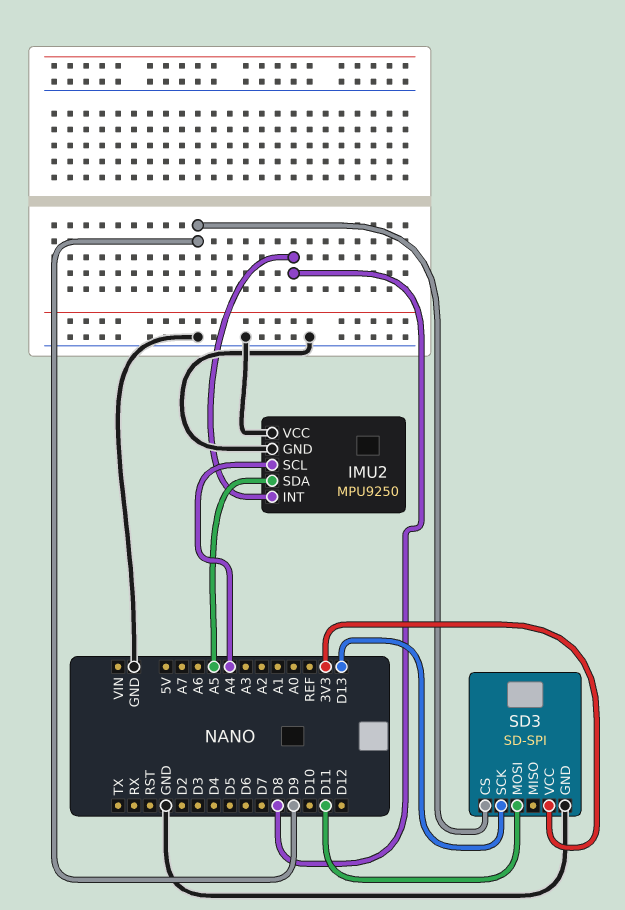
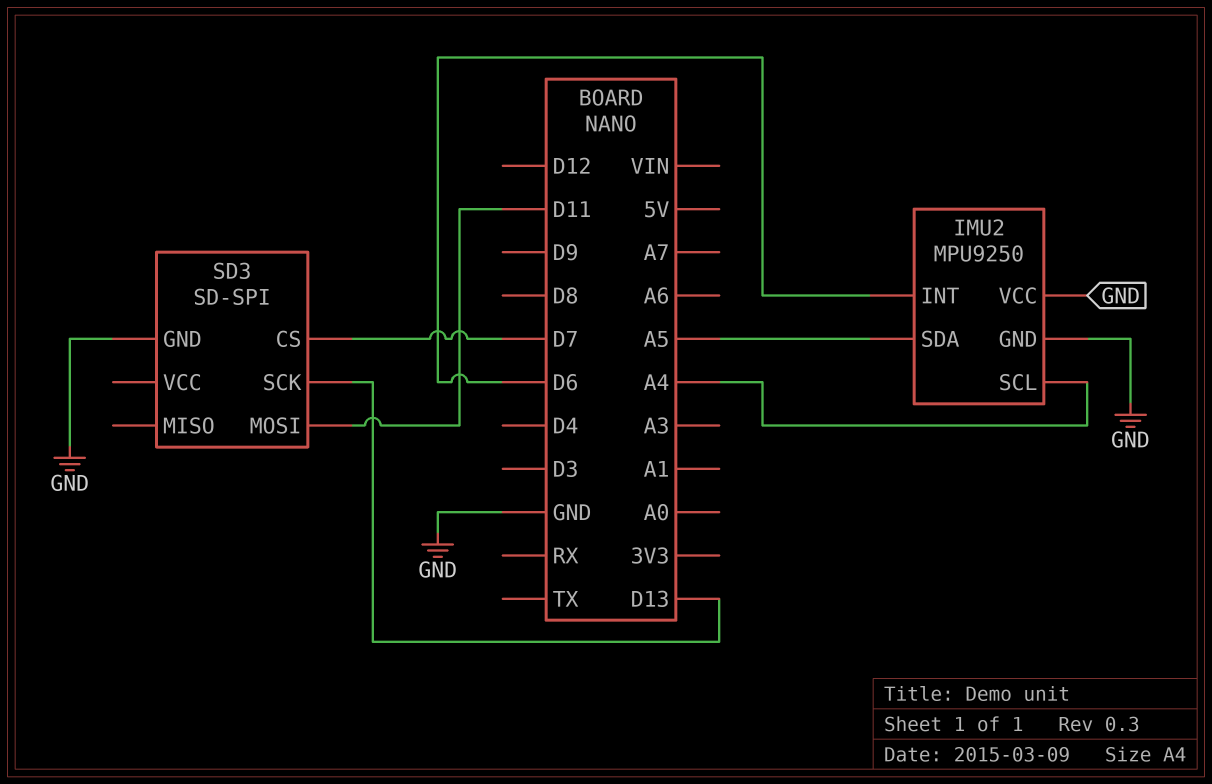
IMU2 pin INT: D8 -> D6
SD3 pin CS: D9 -> D7
SD3 pin VCC: 3V3 -> none

